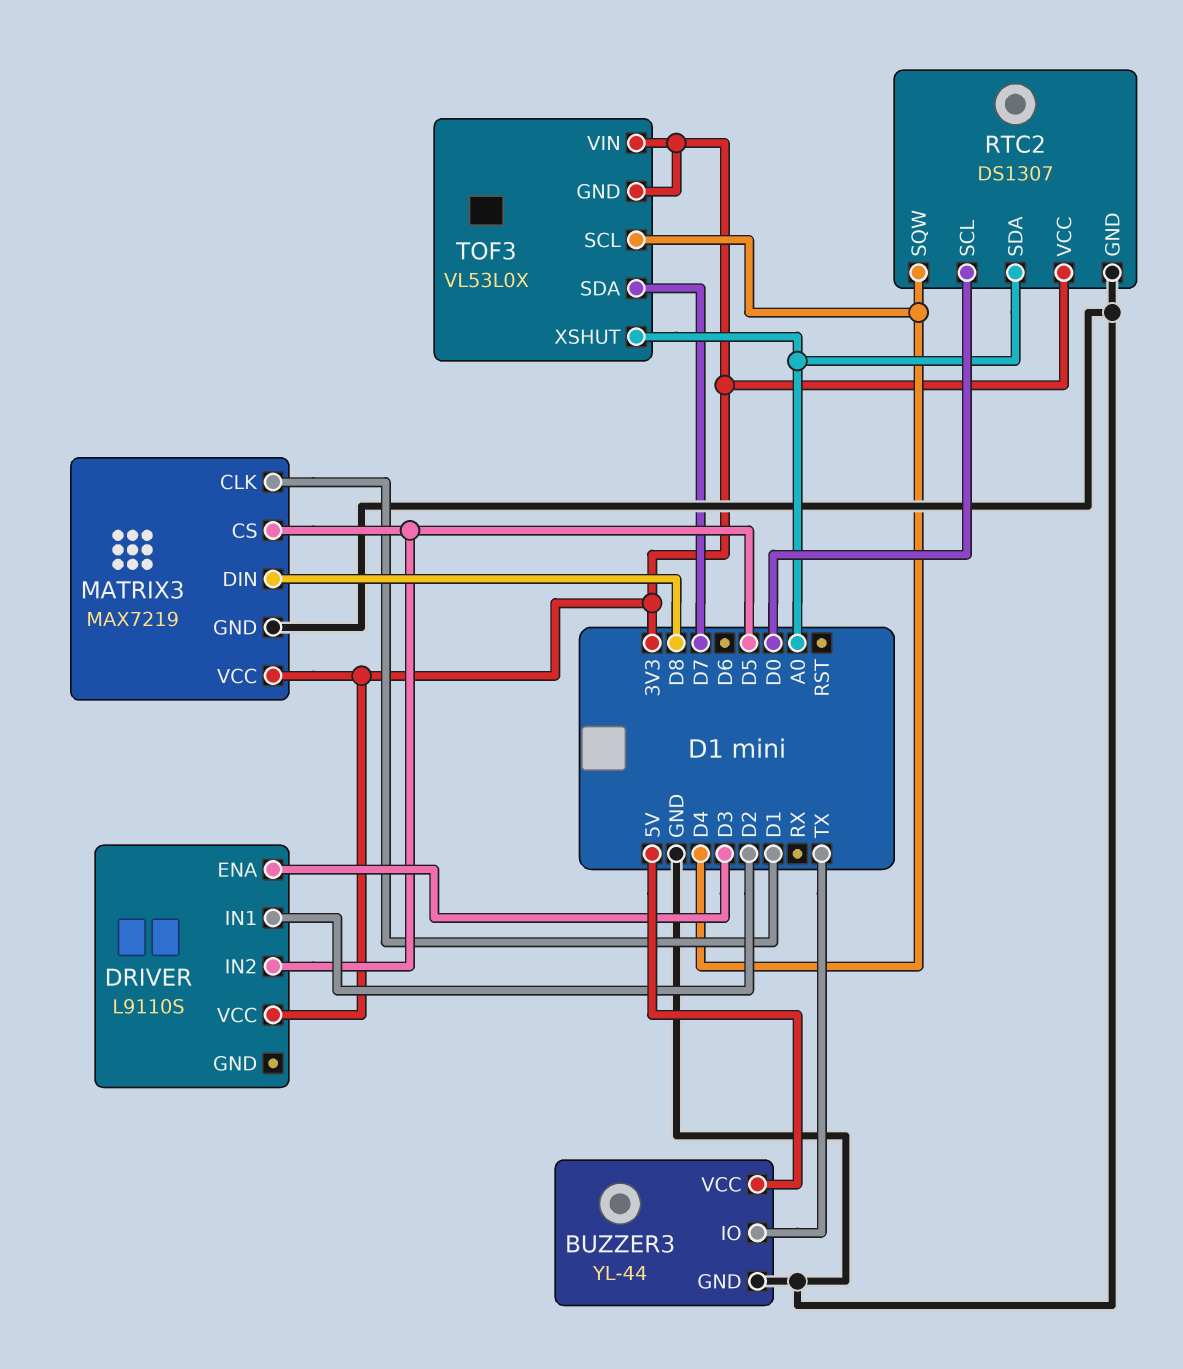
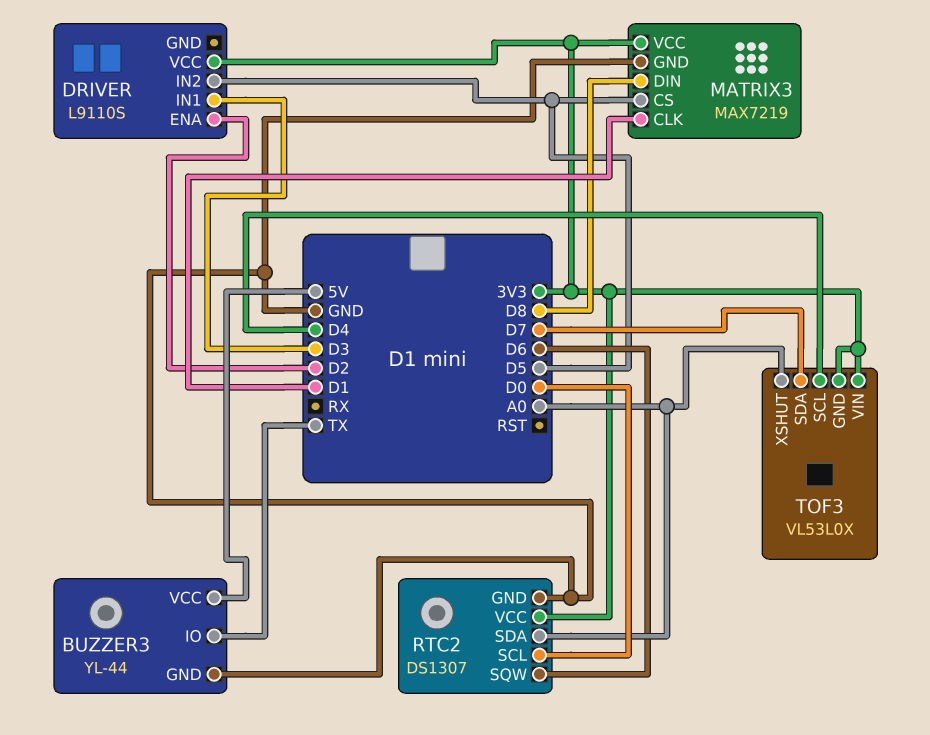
DRIVER pin ENA: D3 -> D2
DRIVER pin IN1: D2 -> D3
RTC2 pin SQW: D4 -> D6

